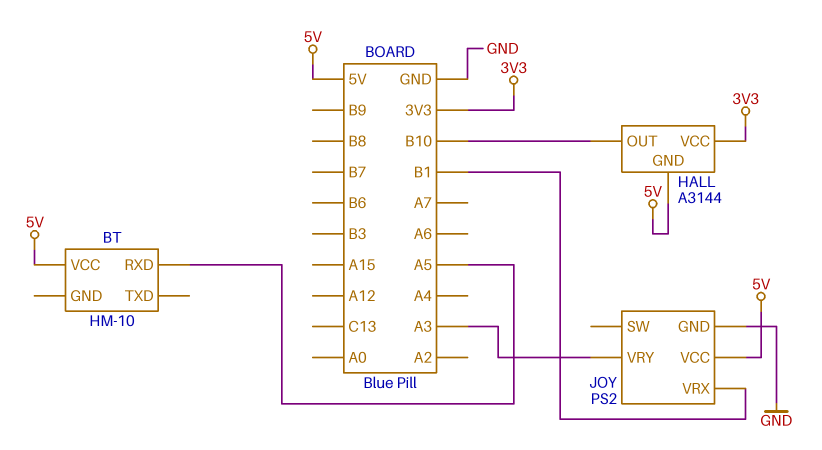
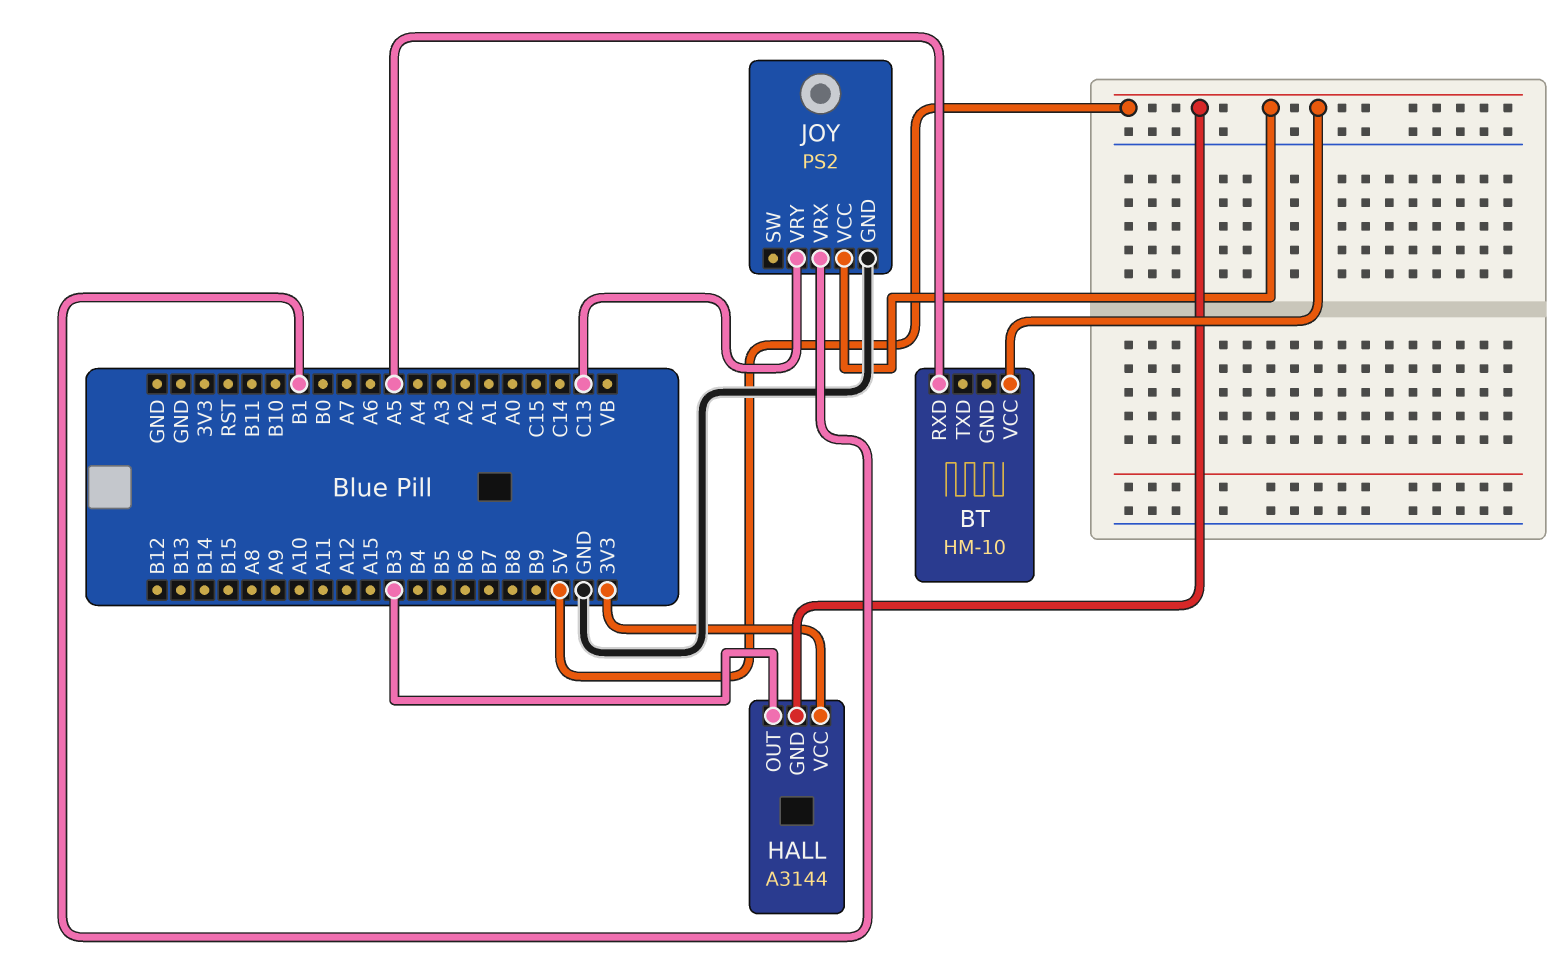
HALL pin OUT: B10 -> B3
JOY pin VRY: A3 -> C13

